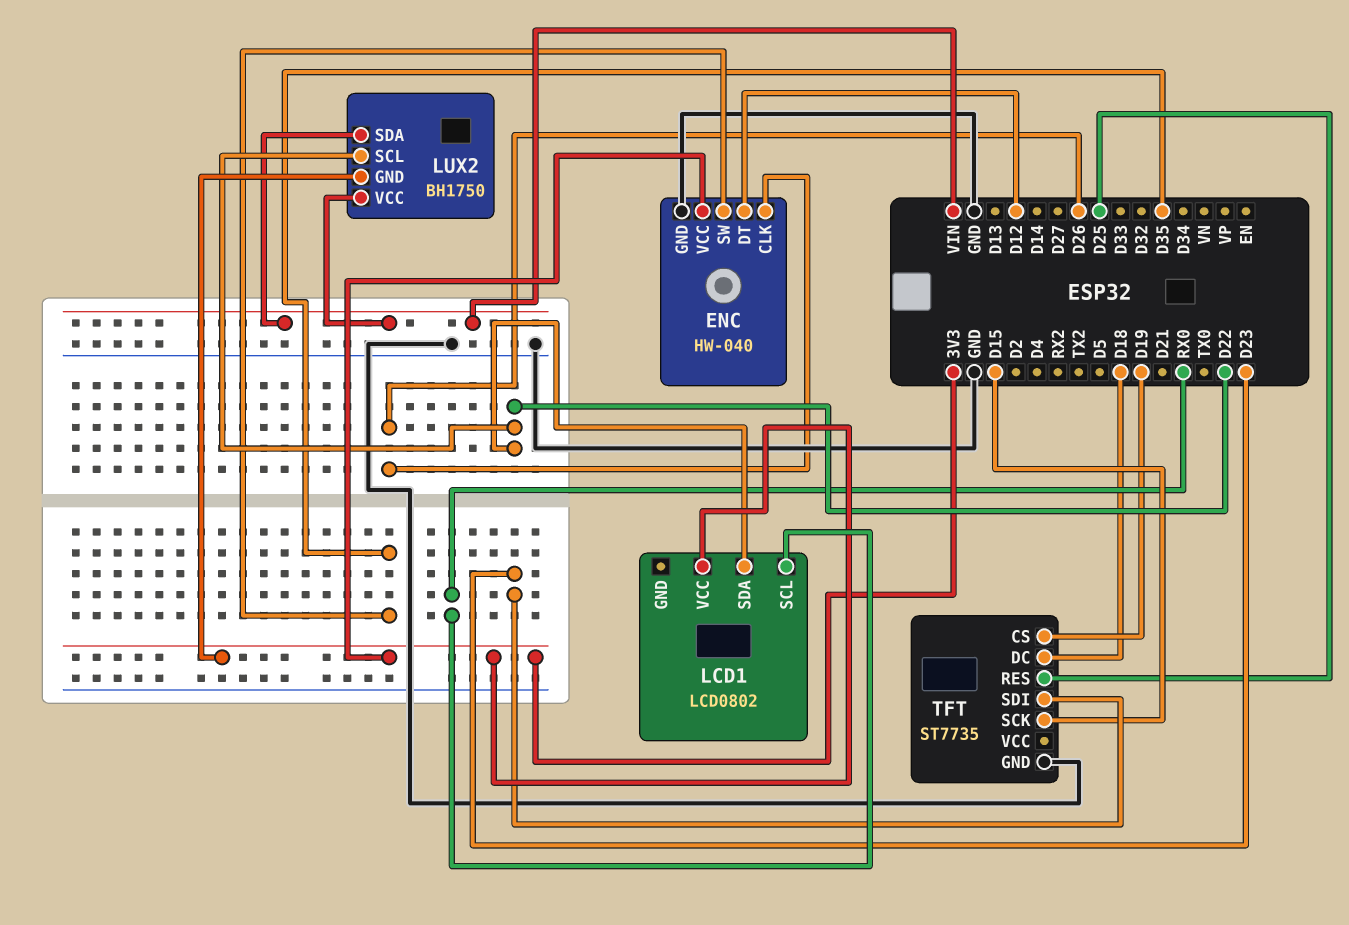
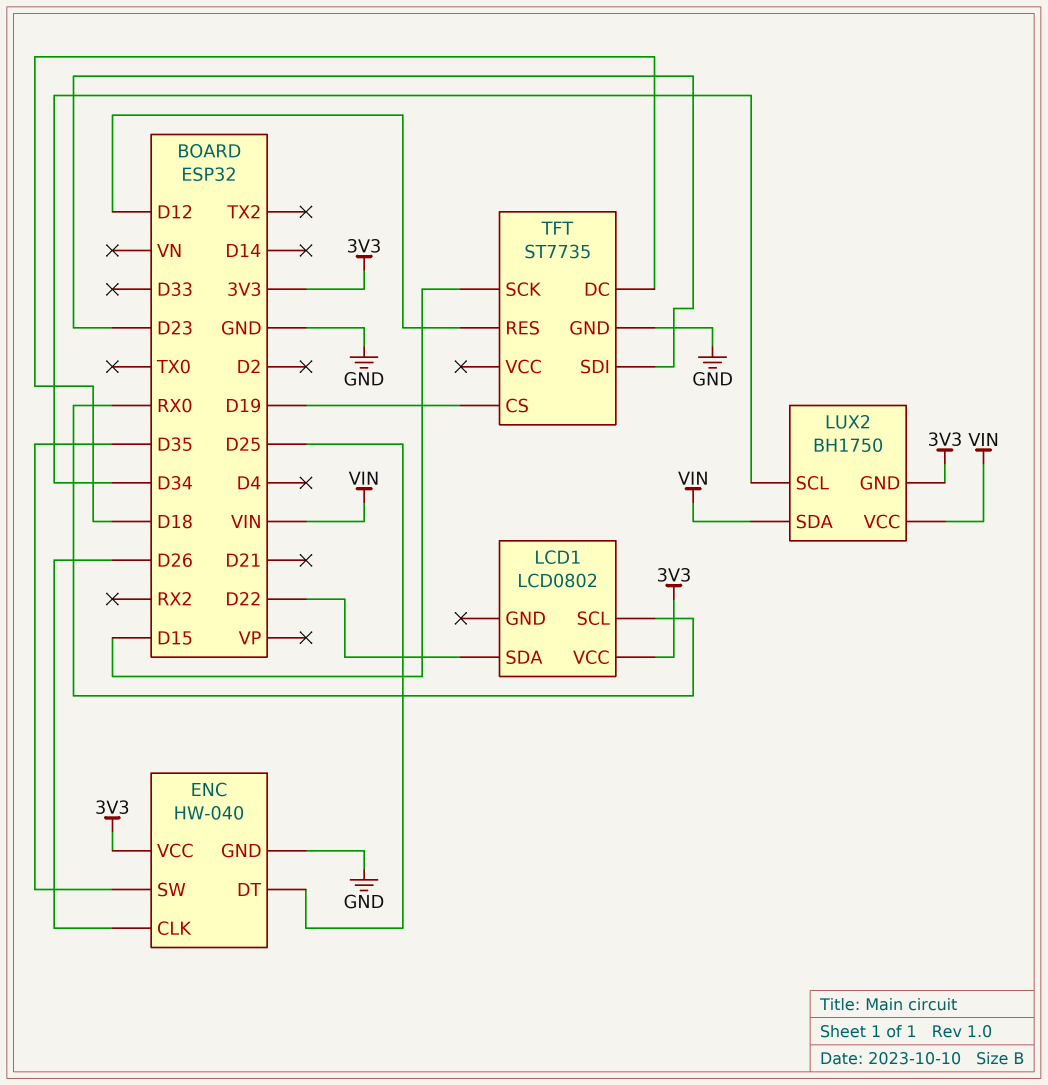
ENC pin DT: D12 -> D25
LUX2 pin SCL: D22 -> D34
TFT pin RES: D25 -> D12

